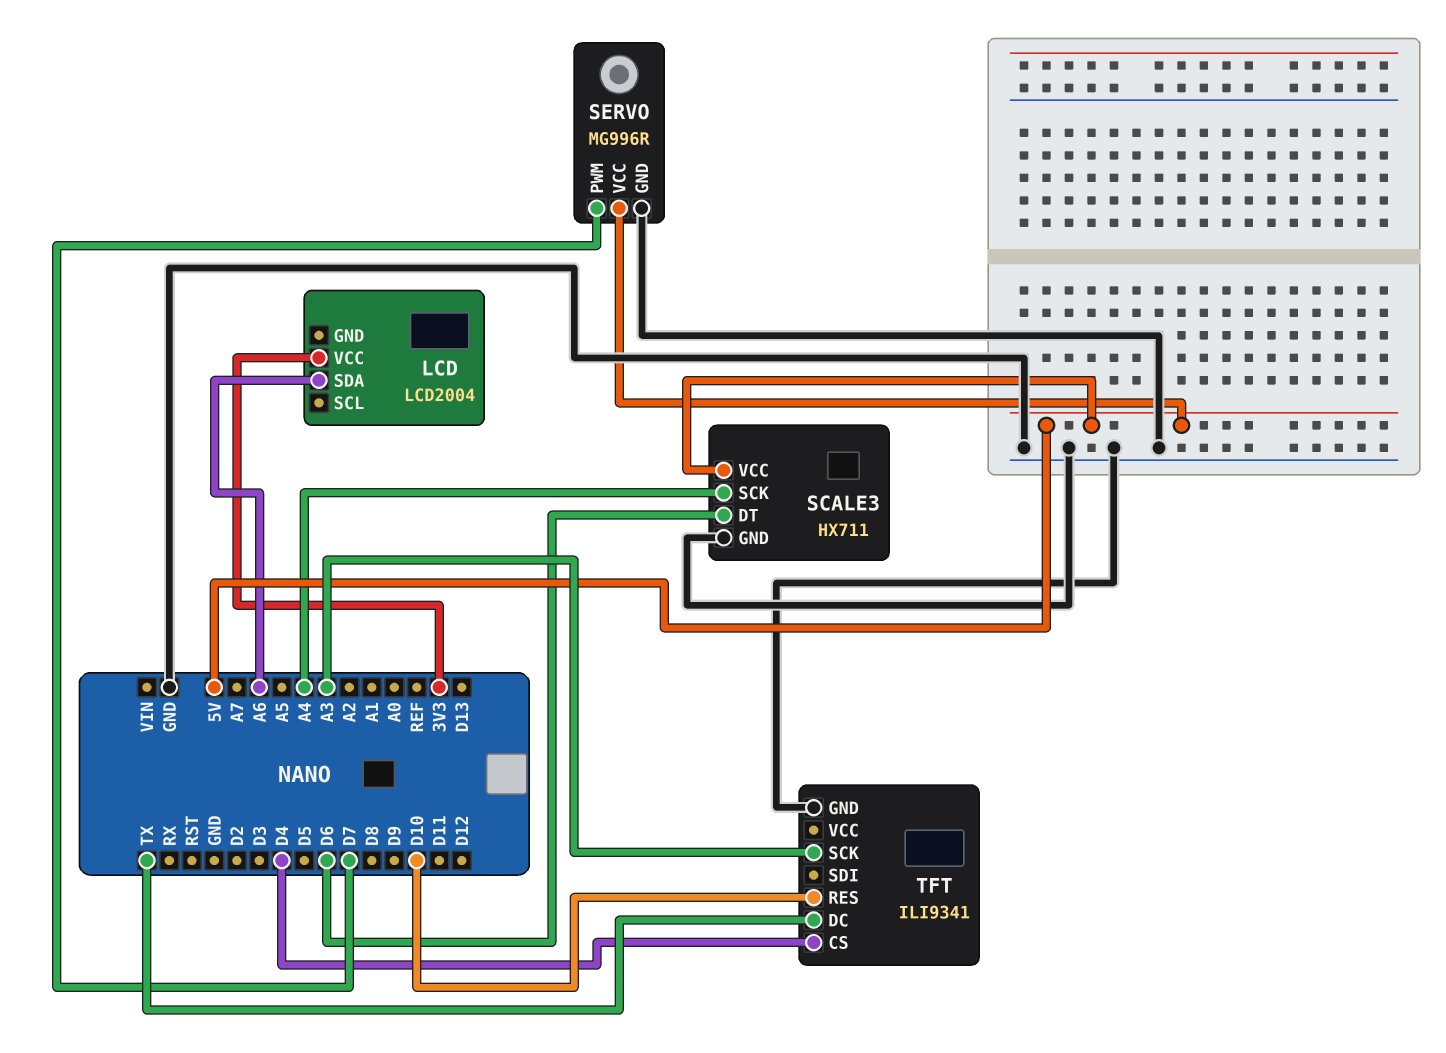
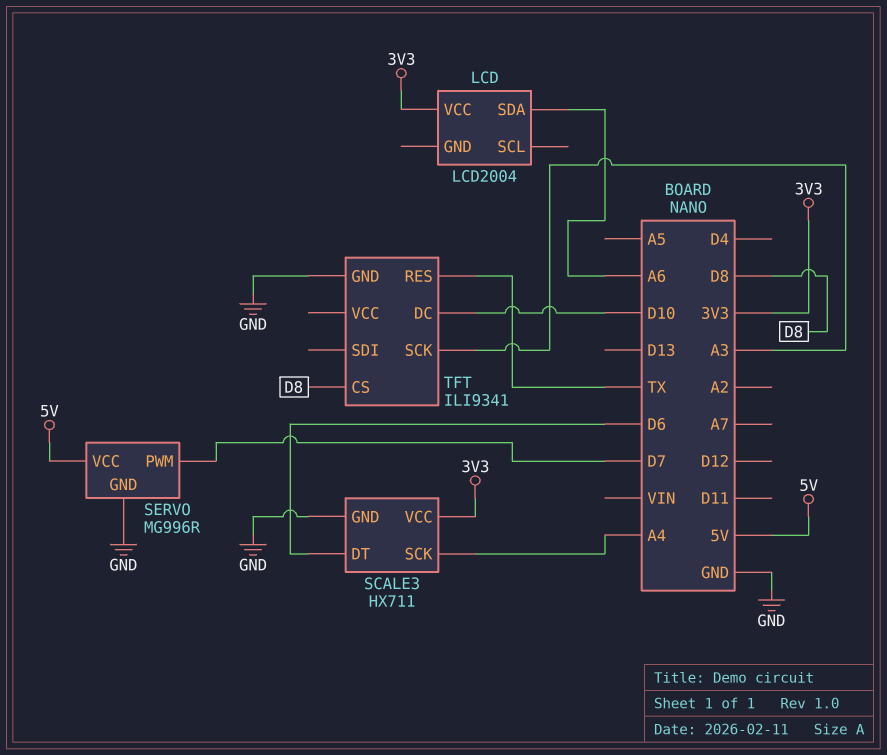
SCALE3 pin VCC: 5V -> 3V3
TFT pin CS: D4 -> D8
TFT pin DC: TX -> D10
TFT pin RES: D10 -> TX

